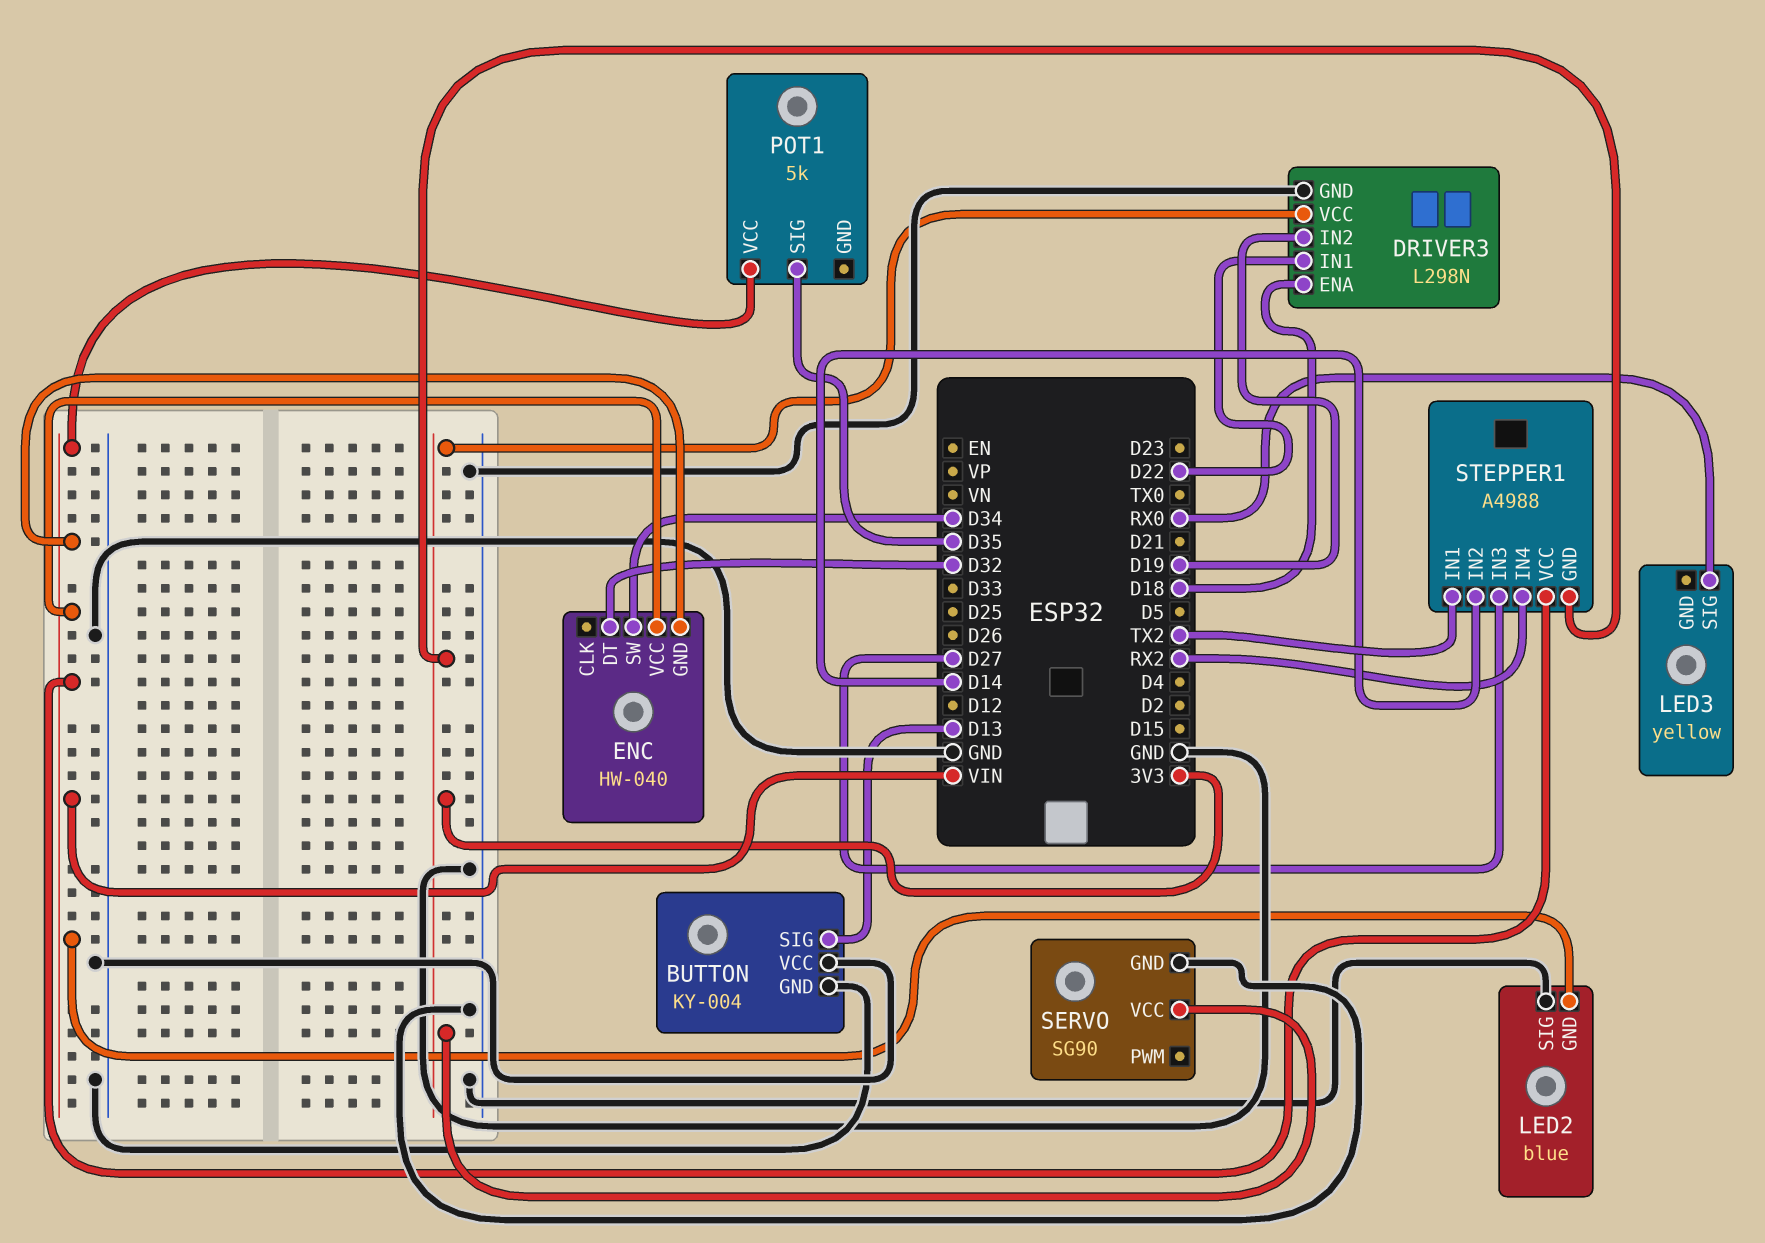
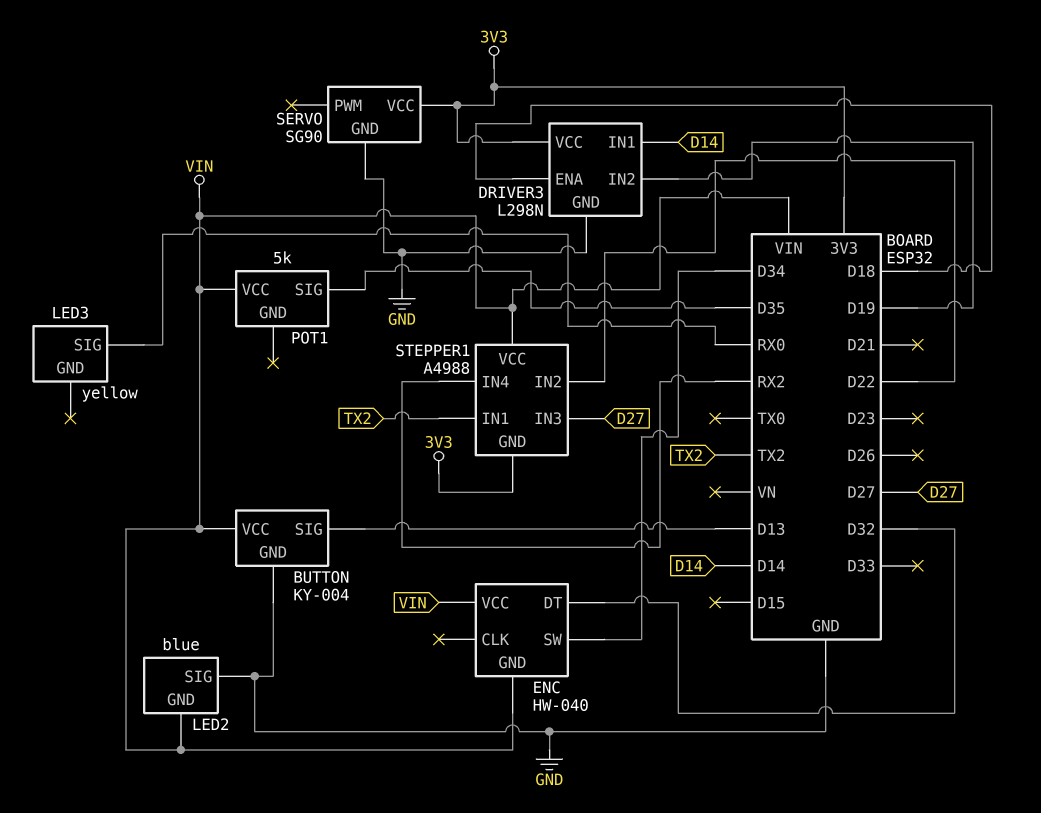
BUTTON pin VCC: GND -> VIN
DRIVER3 pin IN1: D22 -> D14
STEPPER1 pin IN2: D14 -> D22

